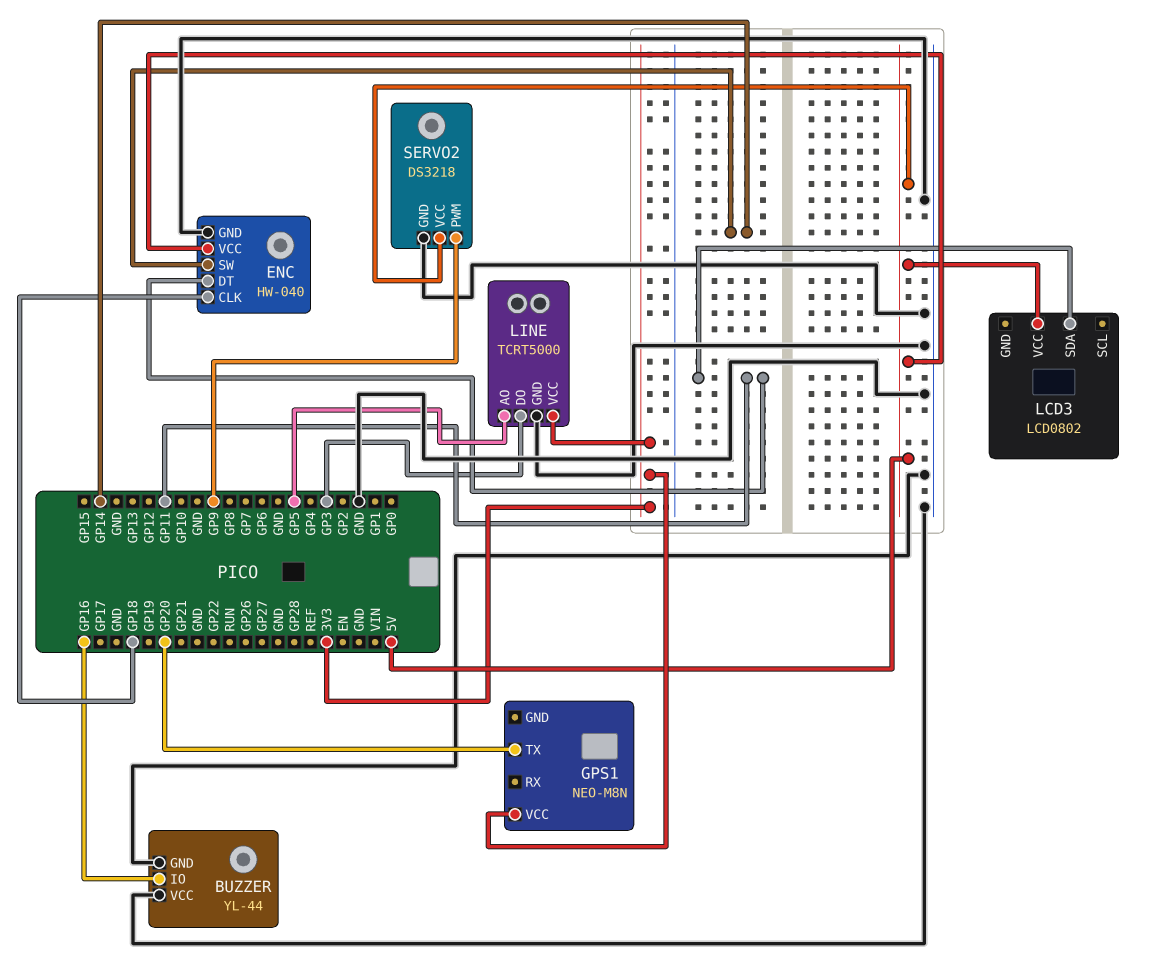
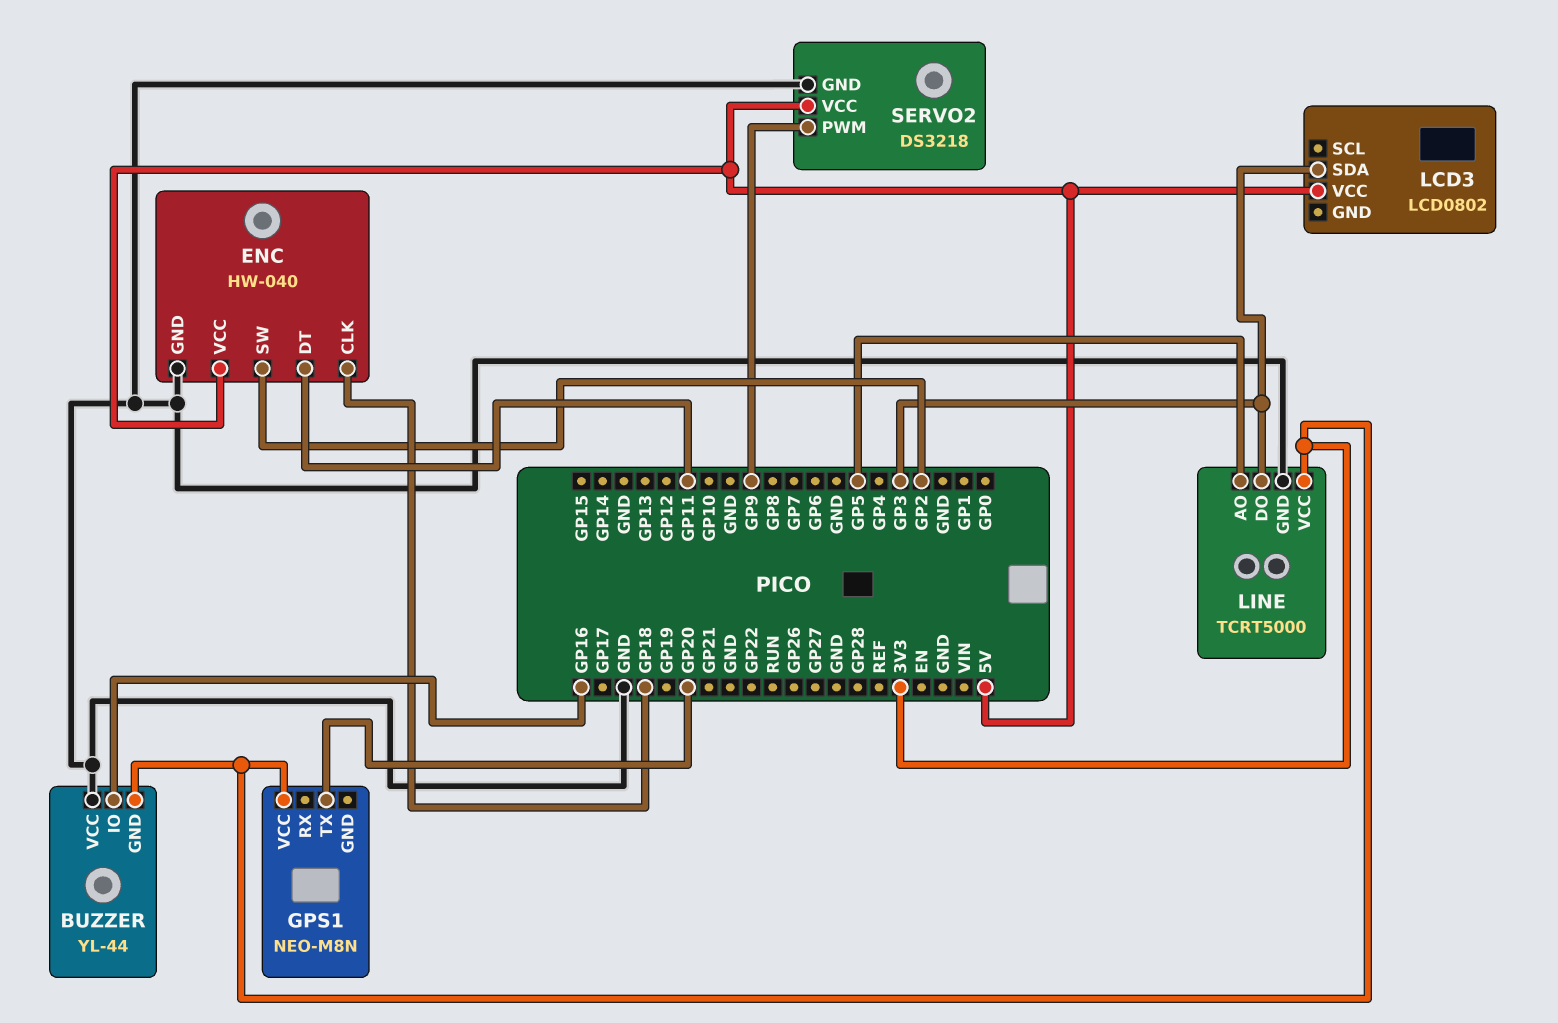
BUZZER pin GND: GND -> 3V3
ENC pin SW: GP14 -> GP2
LCD3 pin SDA: GP11 -> GP3

